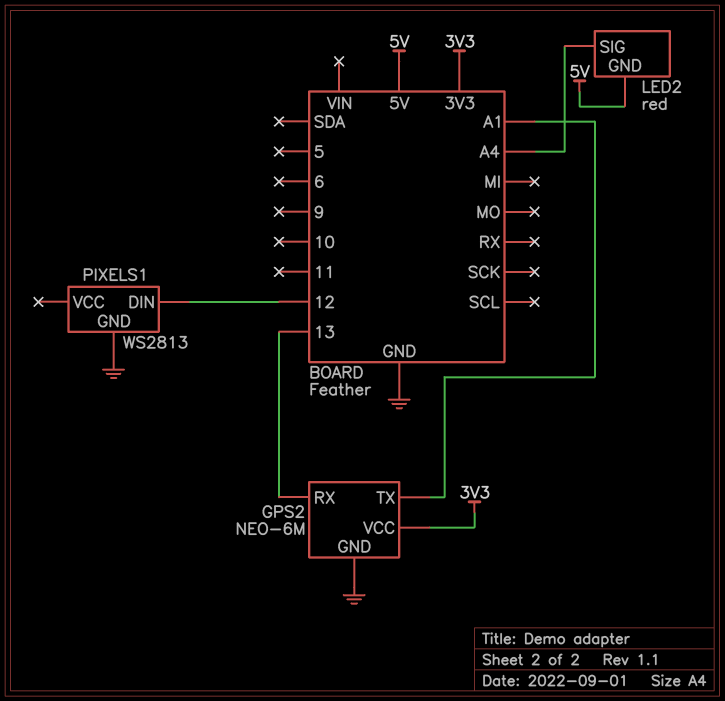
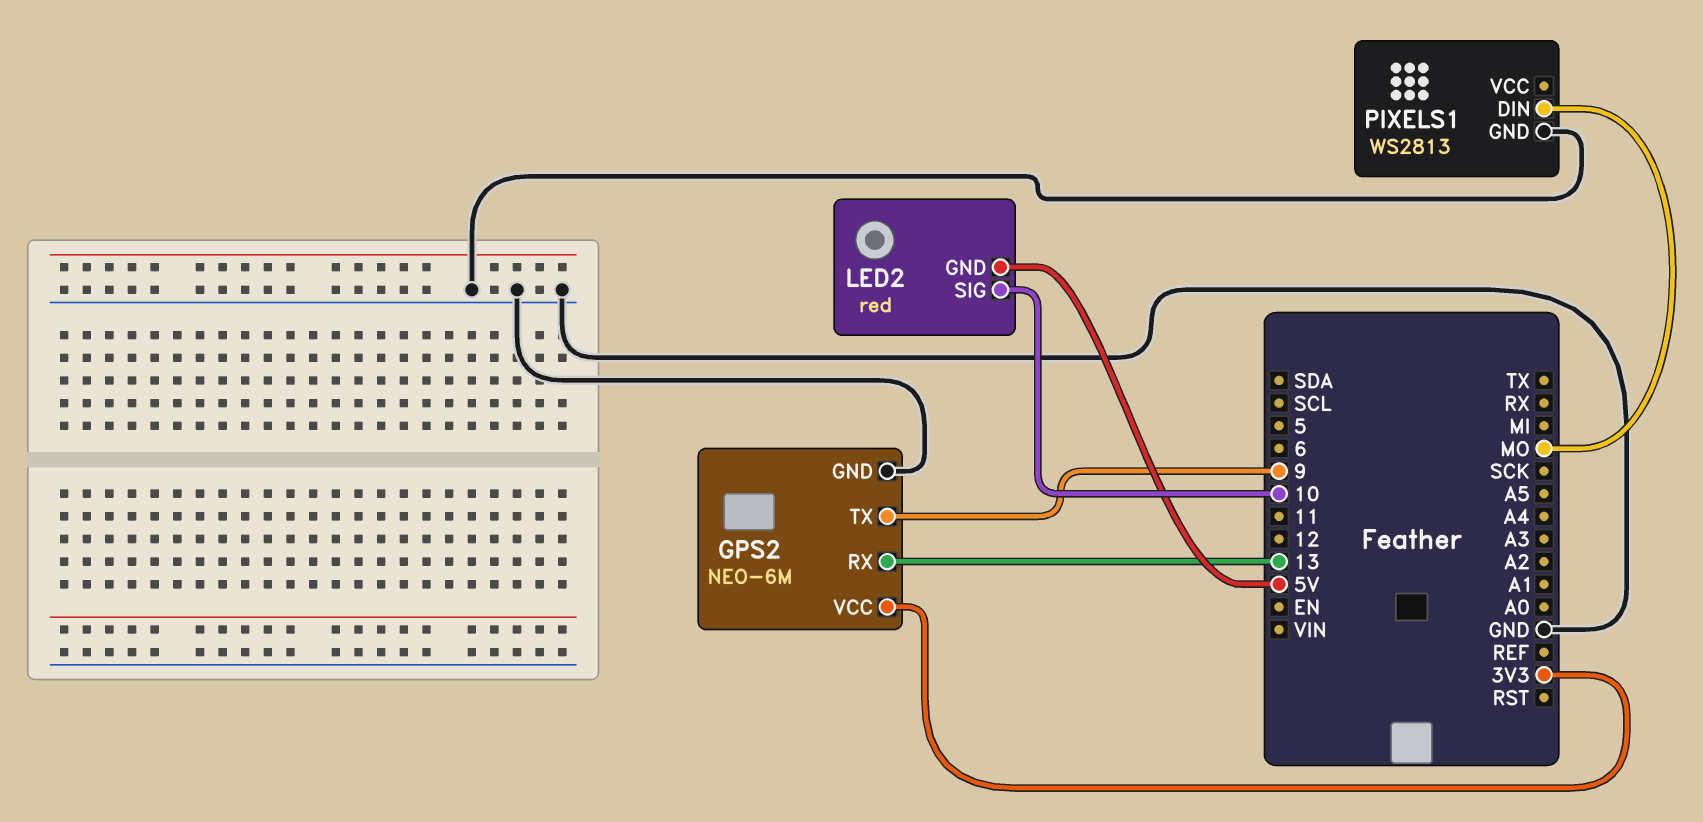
GPS2 pin TX: A1 -> 9
LED2 pin SIG: A4 -> 10
PIXELS1 pin DIN: 12 -> MO

